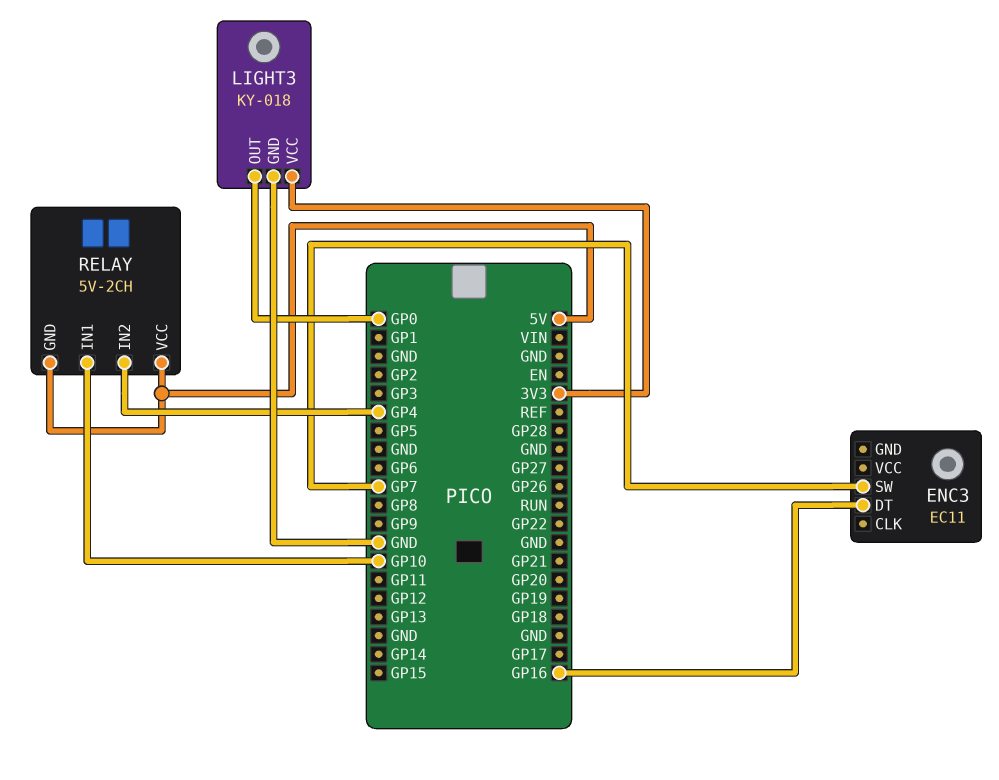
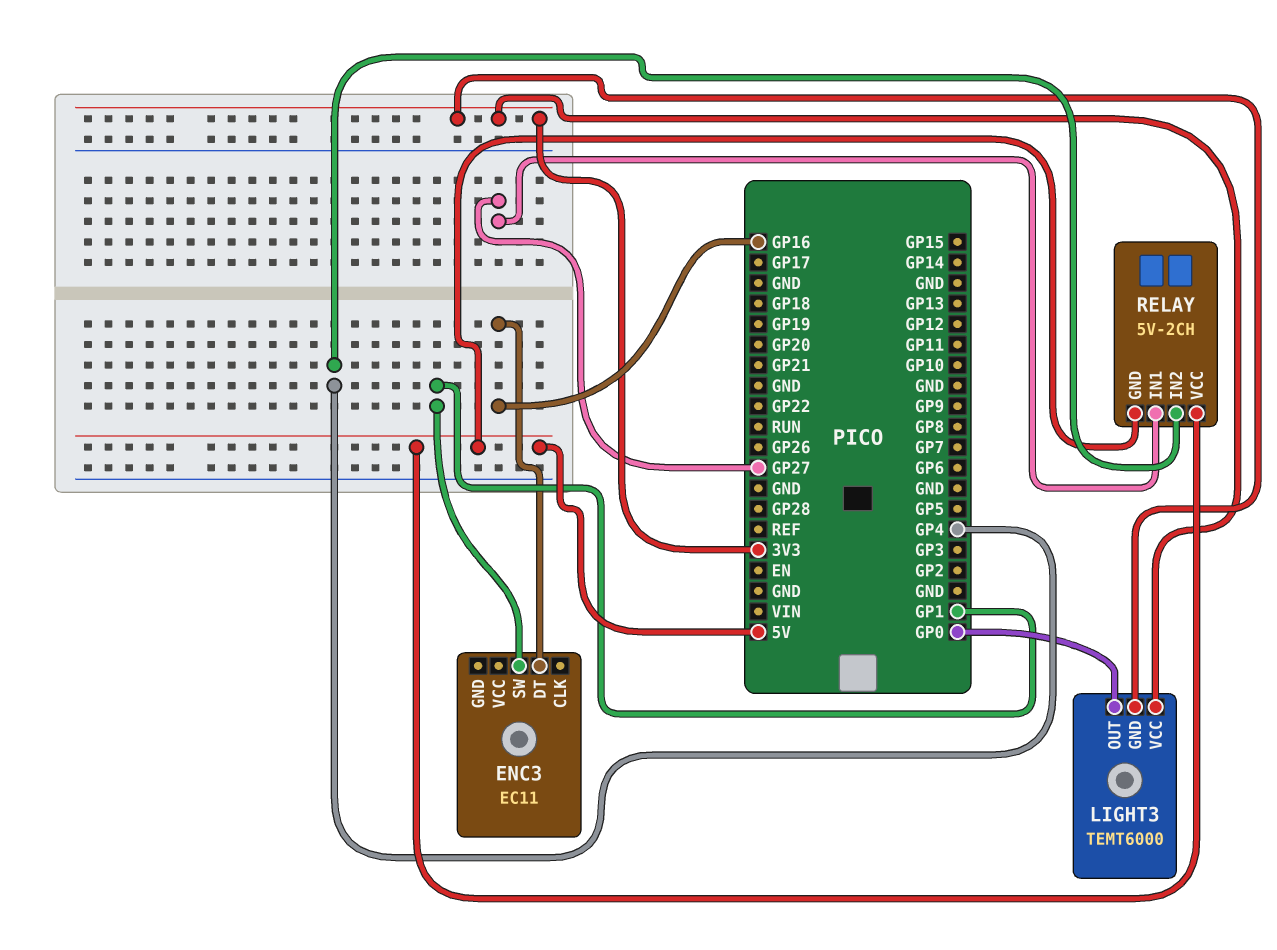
ENC3 pin SW: GP7 -> GP1
LIGHT3: KY-018 -> TEMT6000
LIGHT3 pin GND: GND -> 3V3
RELAY pin IN1: GP10 -> GP27

